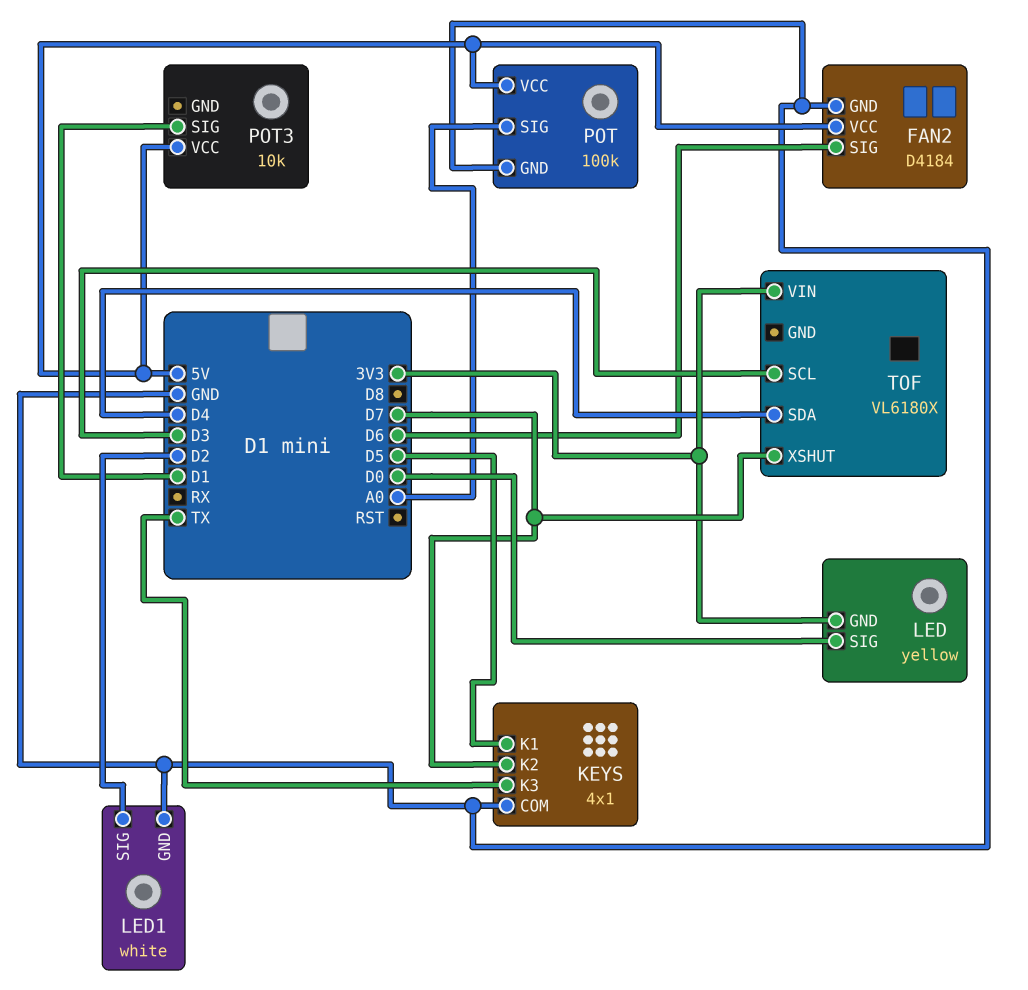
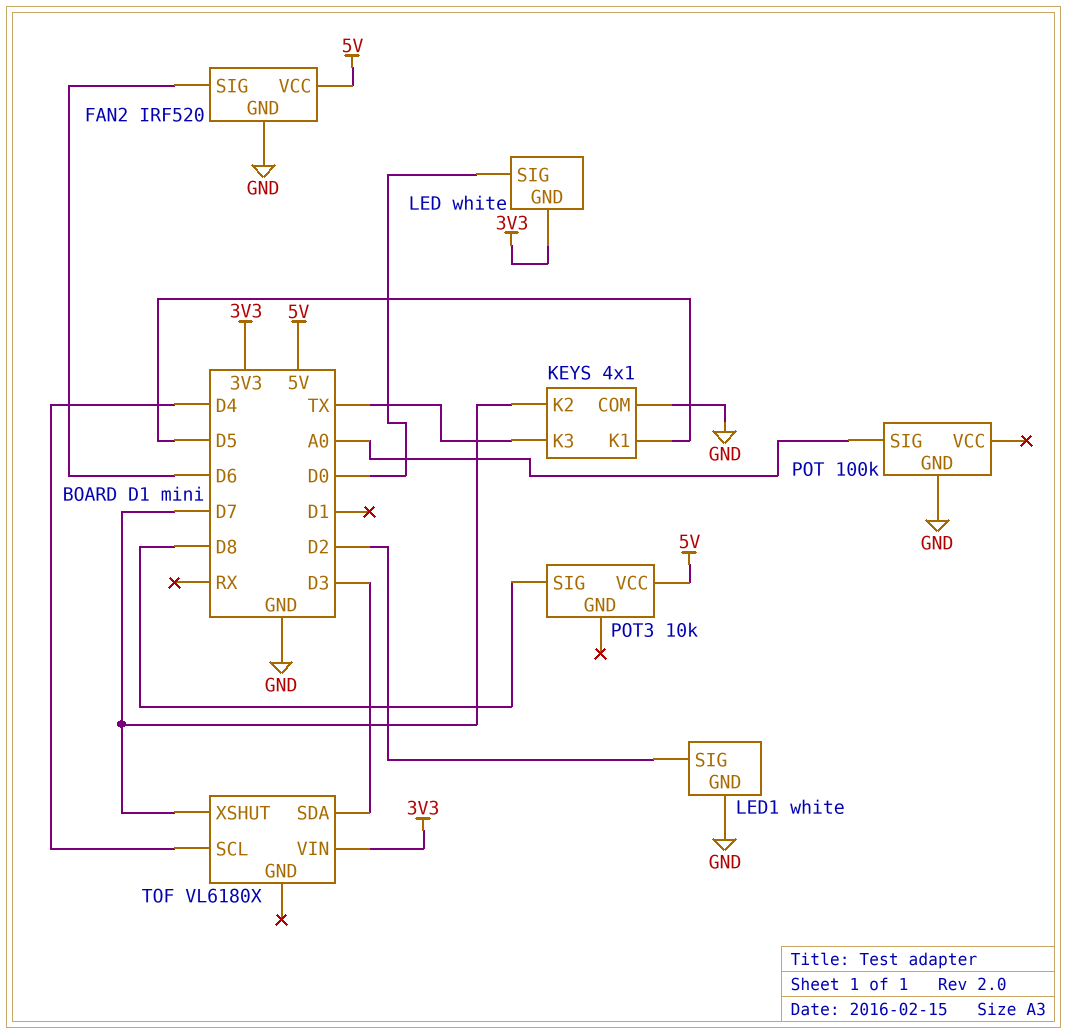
FAN2: D4184 -> IRF520
LED: yellow -> white
POT pin VCC: 5V -> none
POT3 pin SIG: D1 -> D8
TOF pin SCL: D3 -> D4
TOF pin SDA: D4 -> D3

